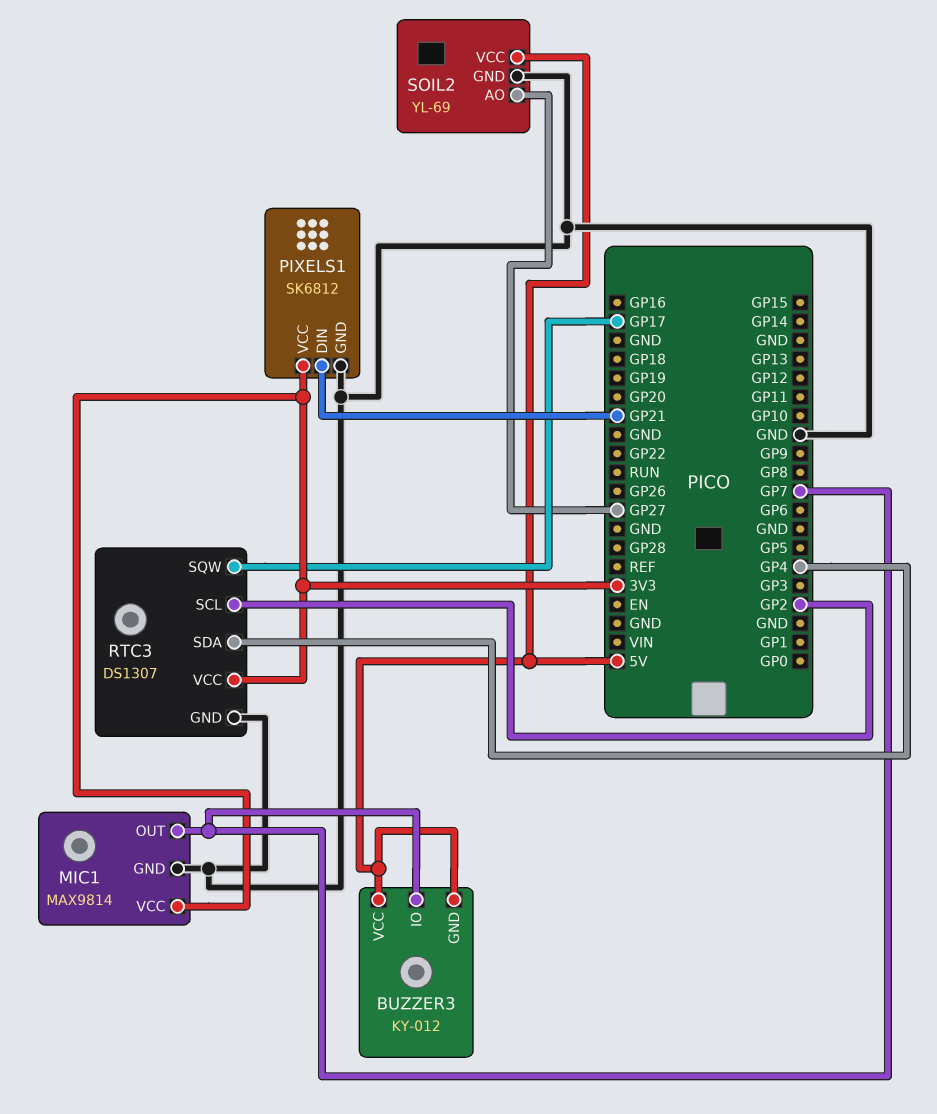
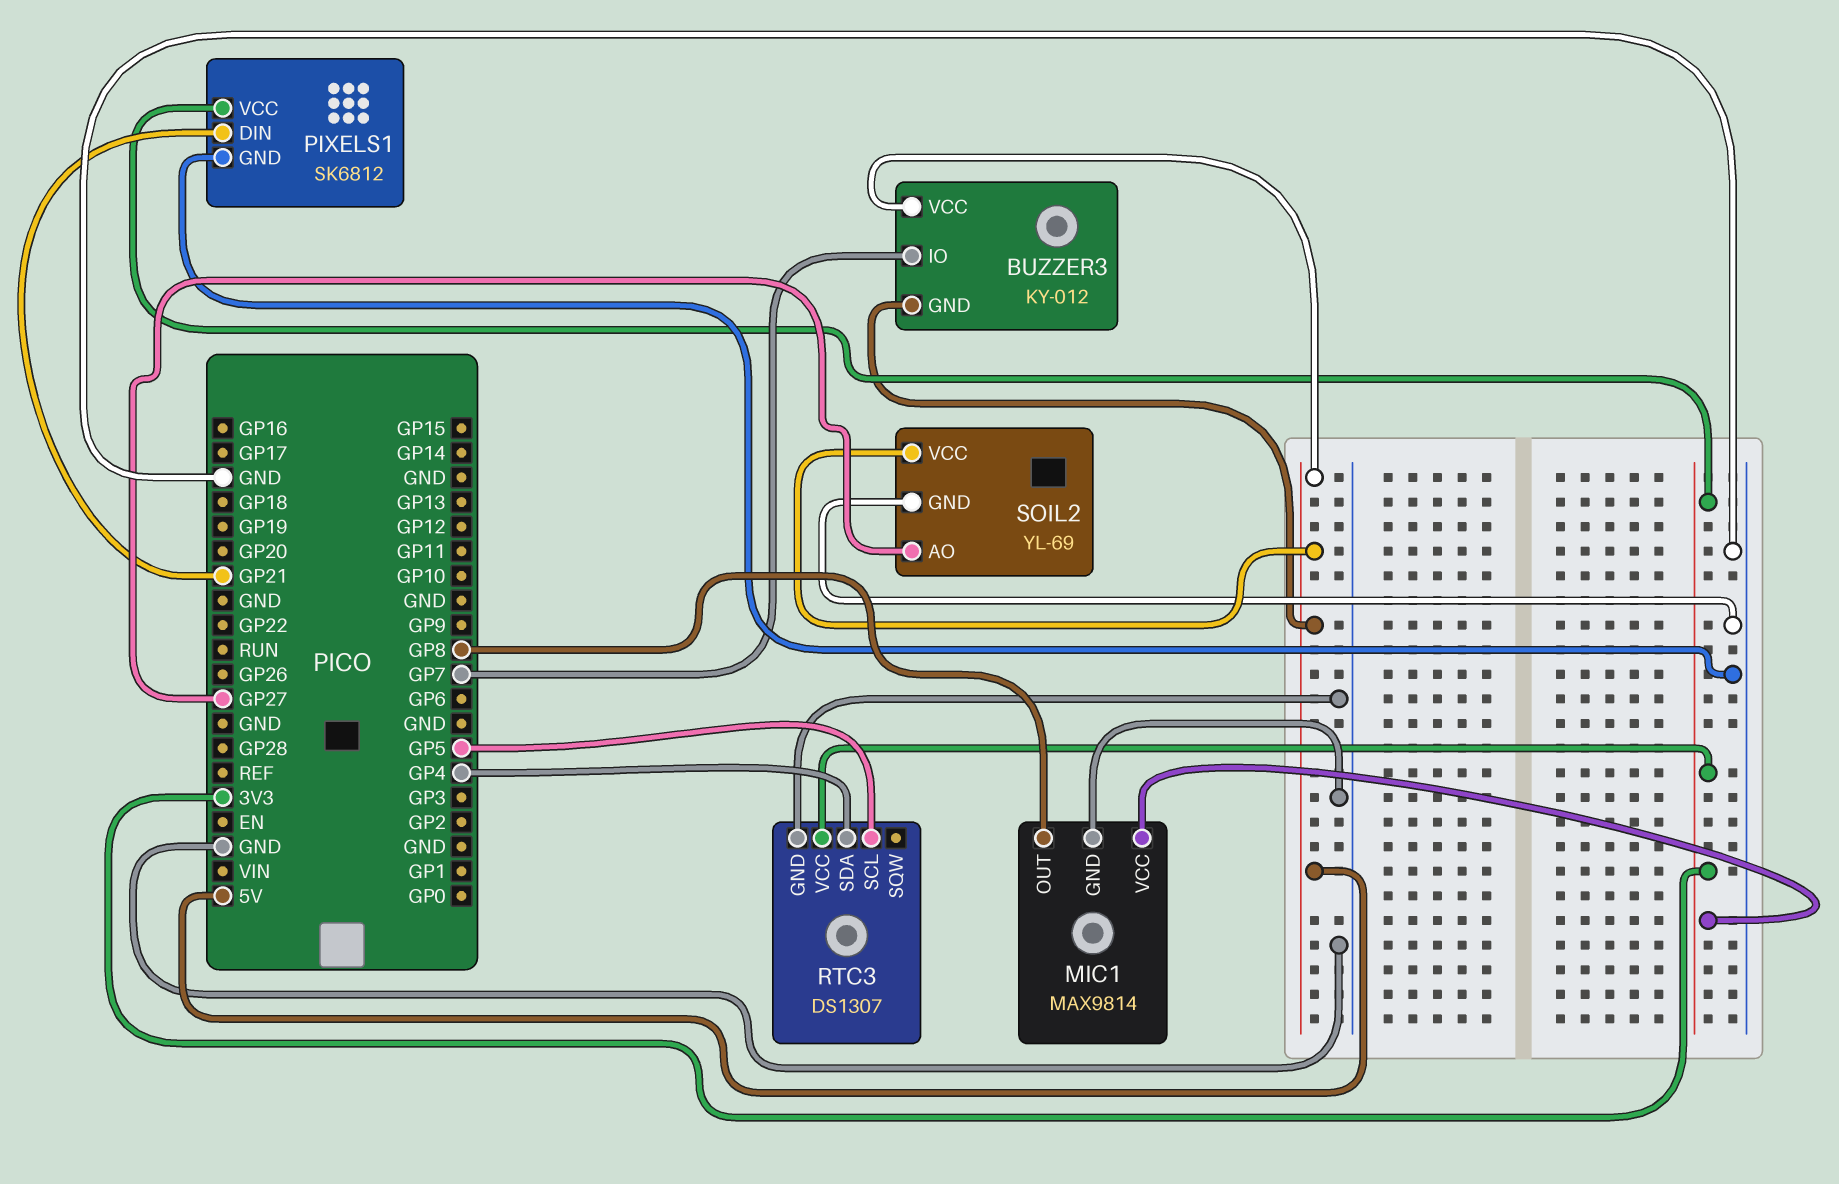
MIC1 pin OUT: GP7 -> GP8
RTC3 pin SCL: GP2 -> GP5
RTC3 pin SQW: GP17 -> none

